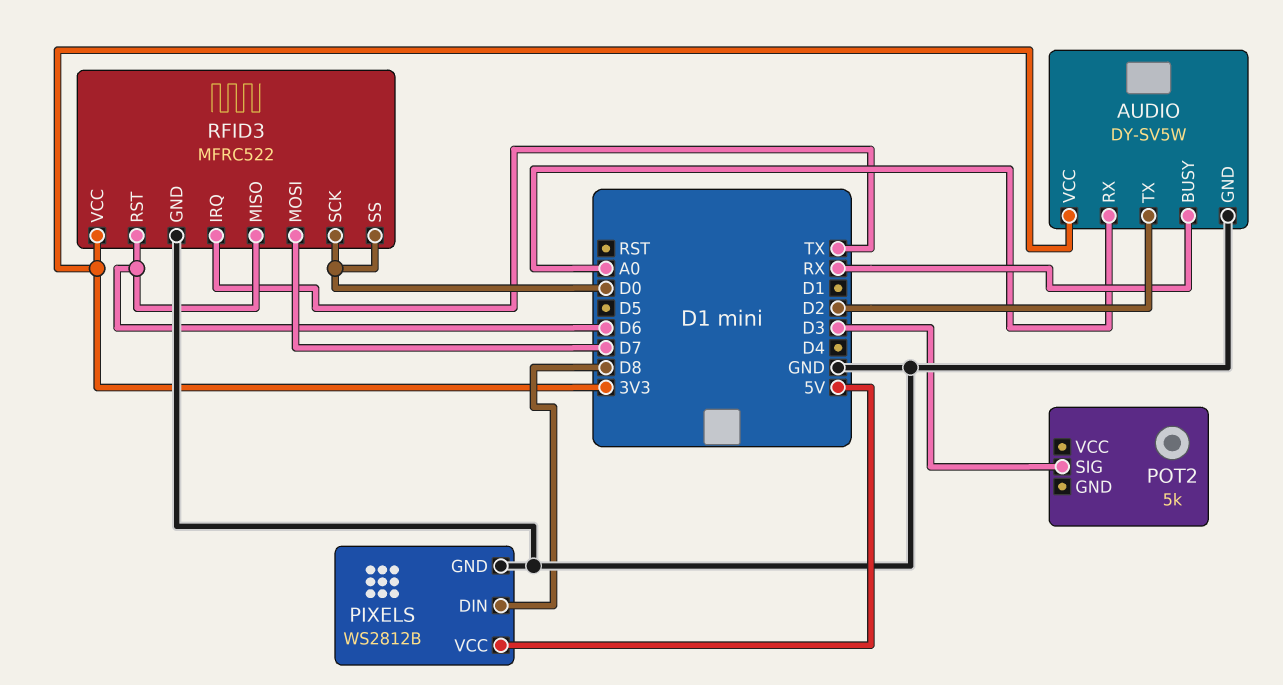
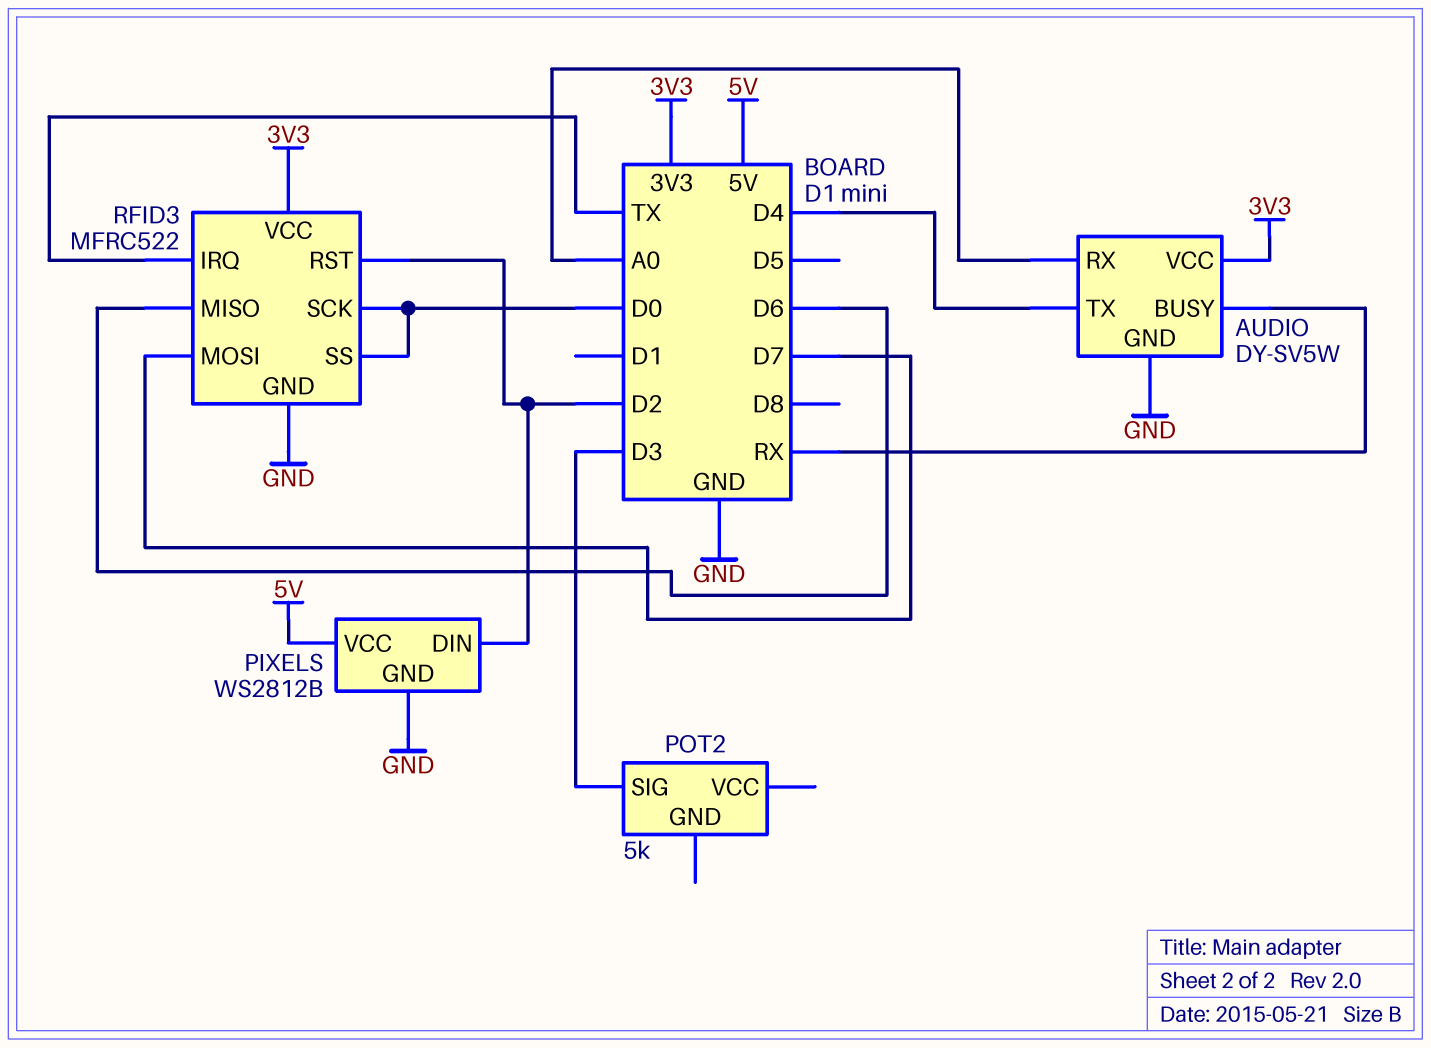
AUDIO pin TX: D2 -> D4
PIXELS pin DIN: D8 -> D2
RFID3 pin RST: D6 -> D2

